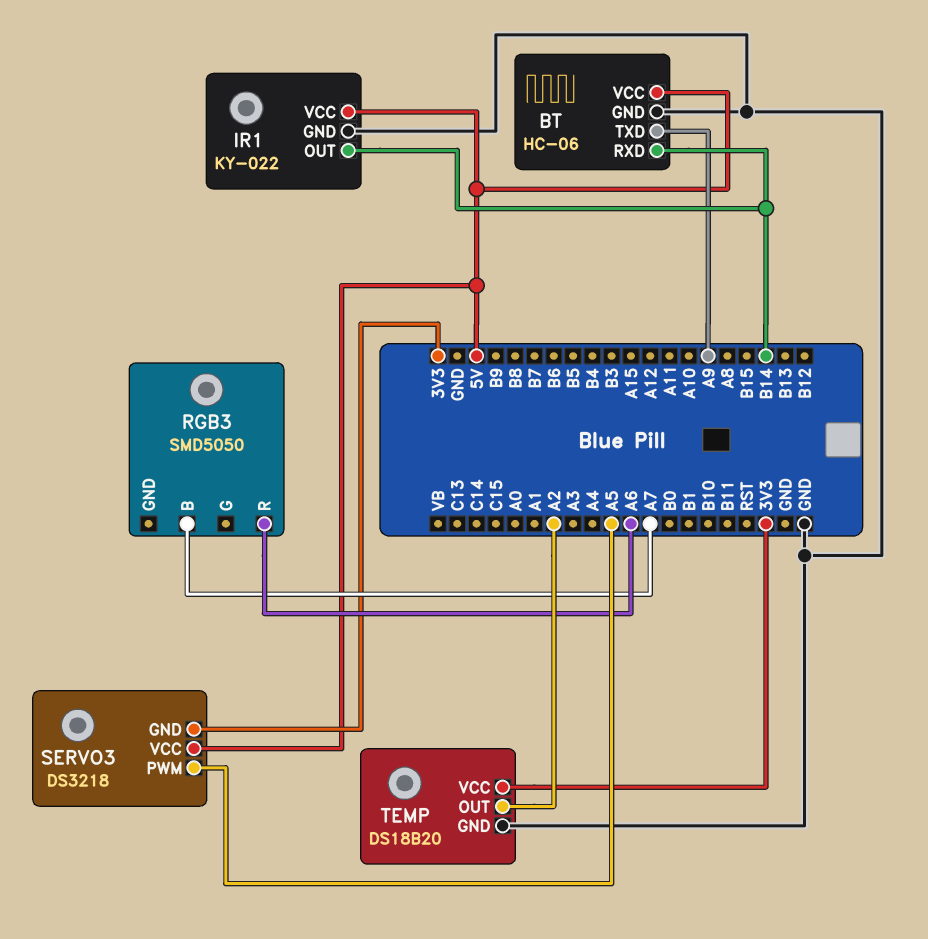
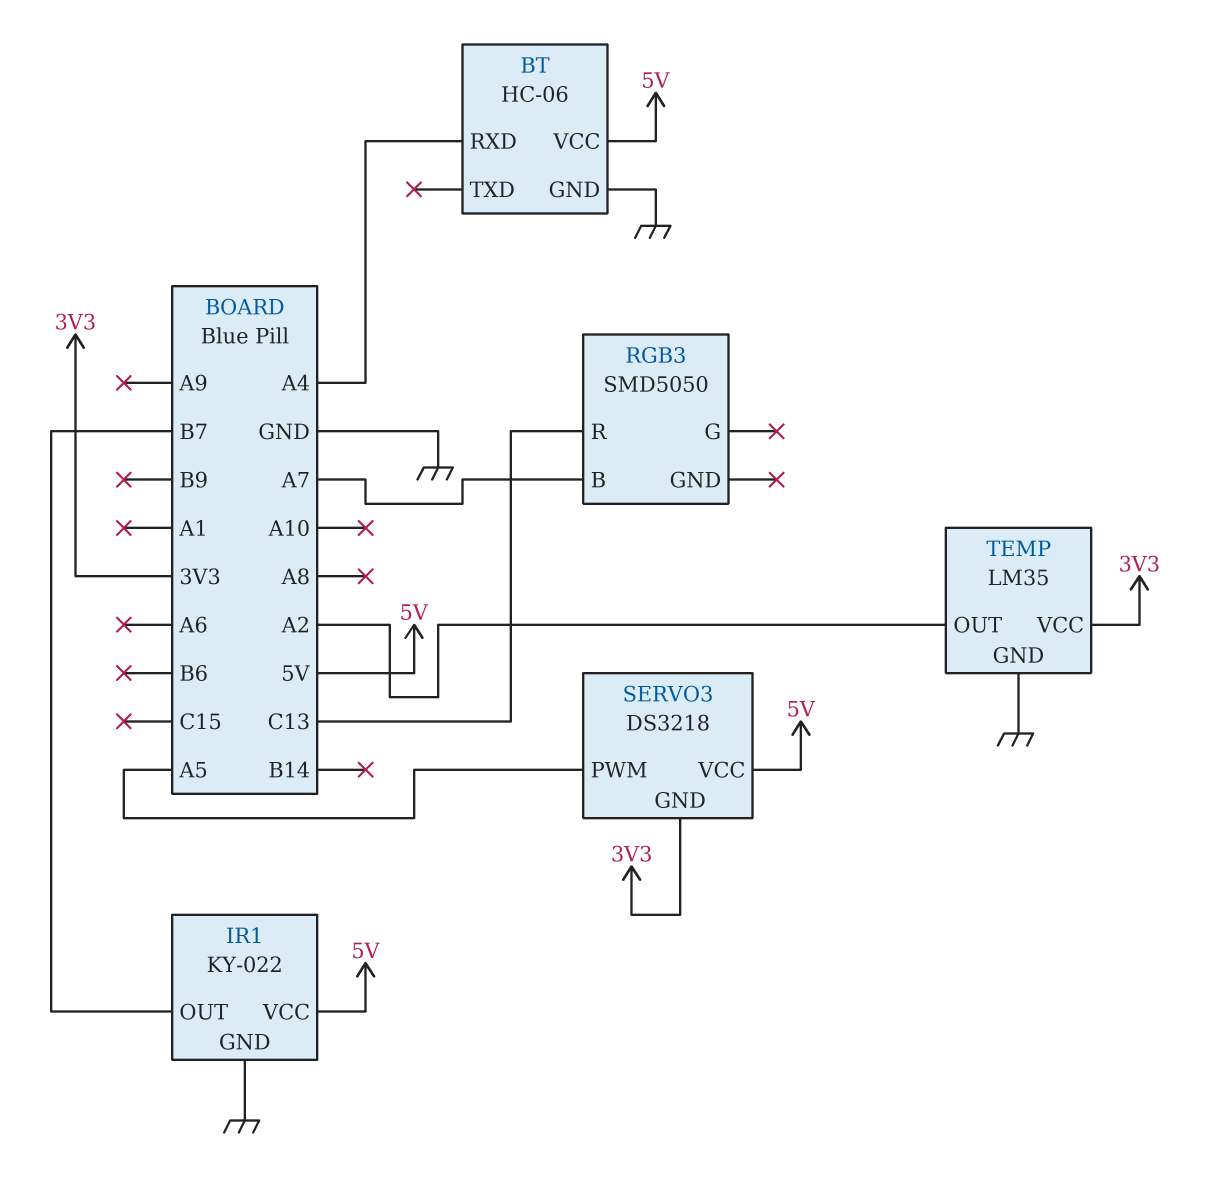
BT pin RXD: B14 -> A4
BT pin TXD: A9 -> none
IR1 pin OUT: B14 -> B7
RGB3 pin R: A6 -> C13
TEMP: DS18B20 -> LM35

